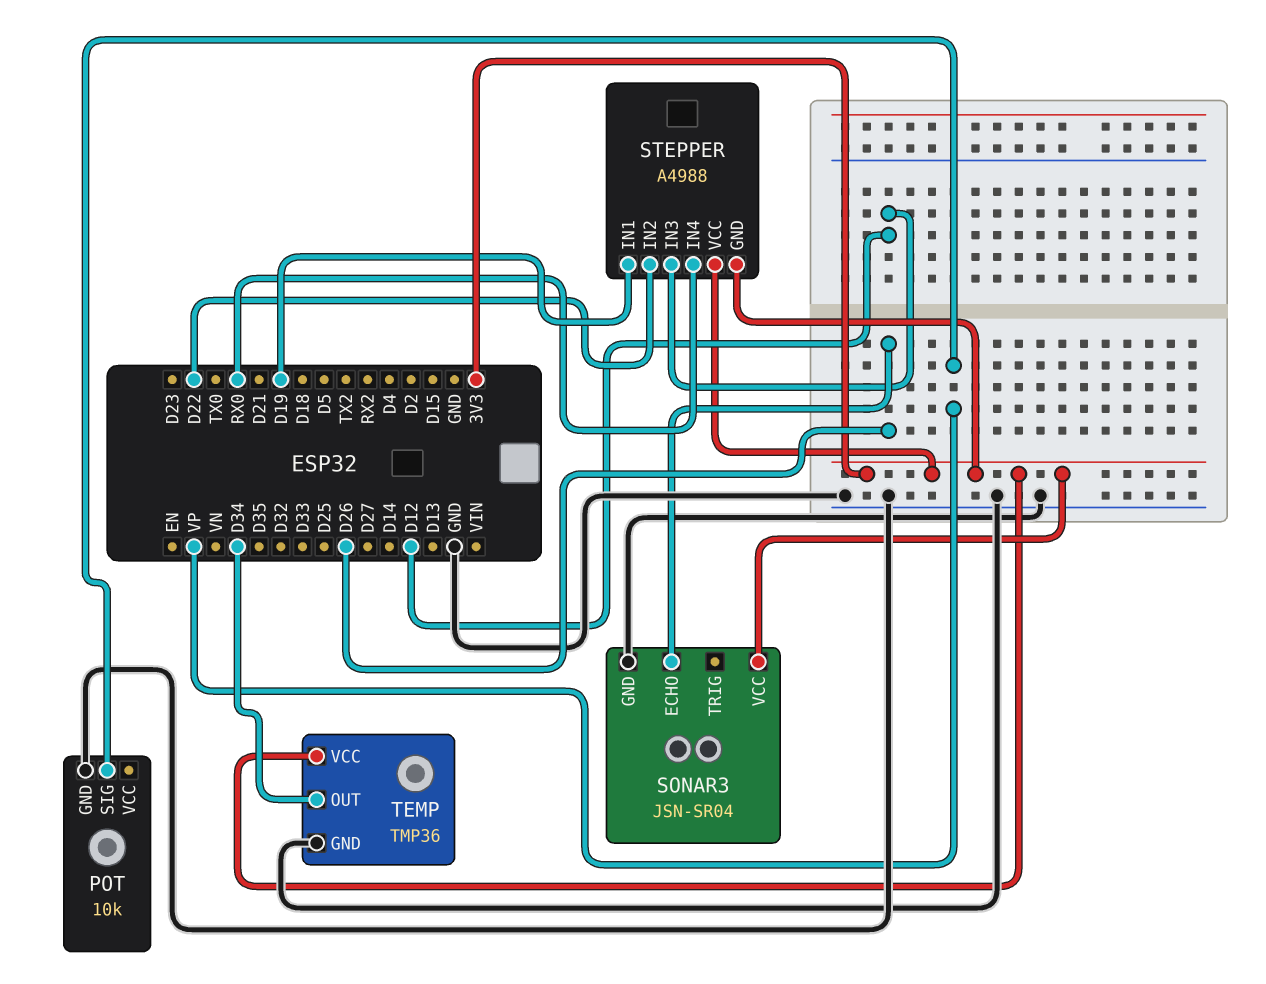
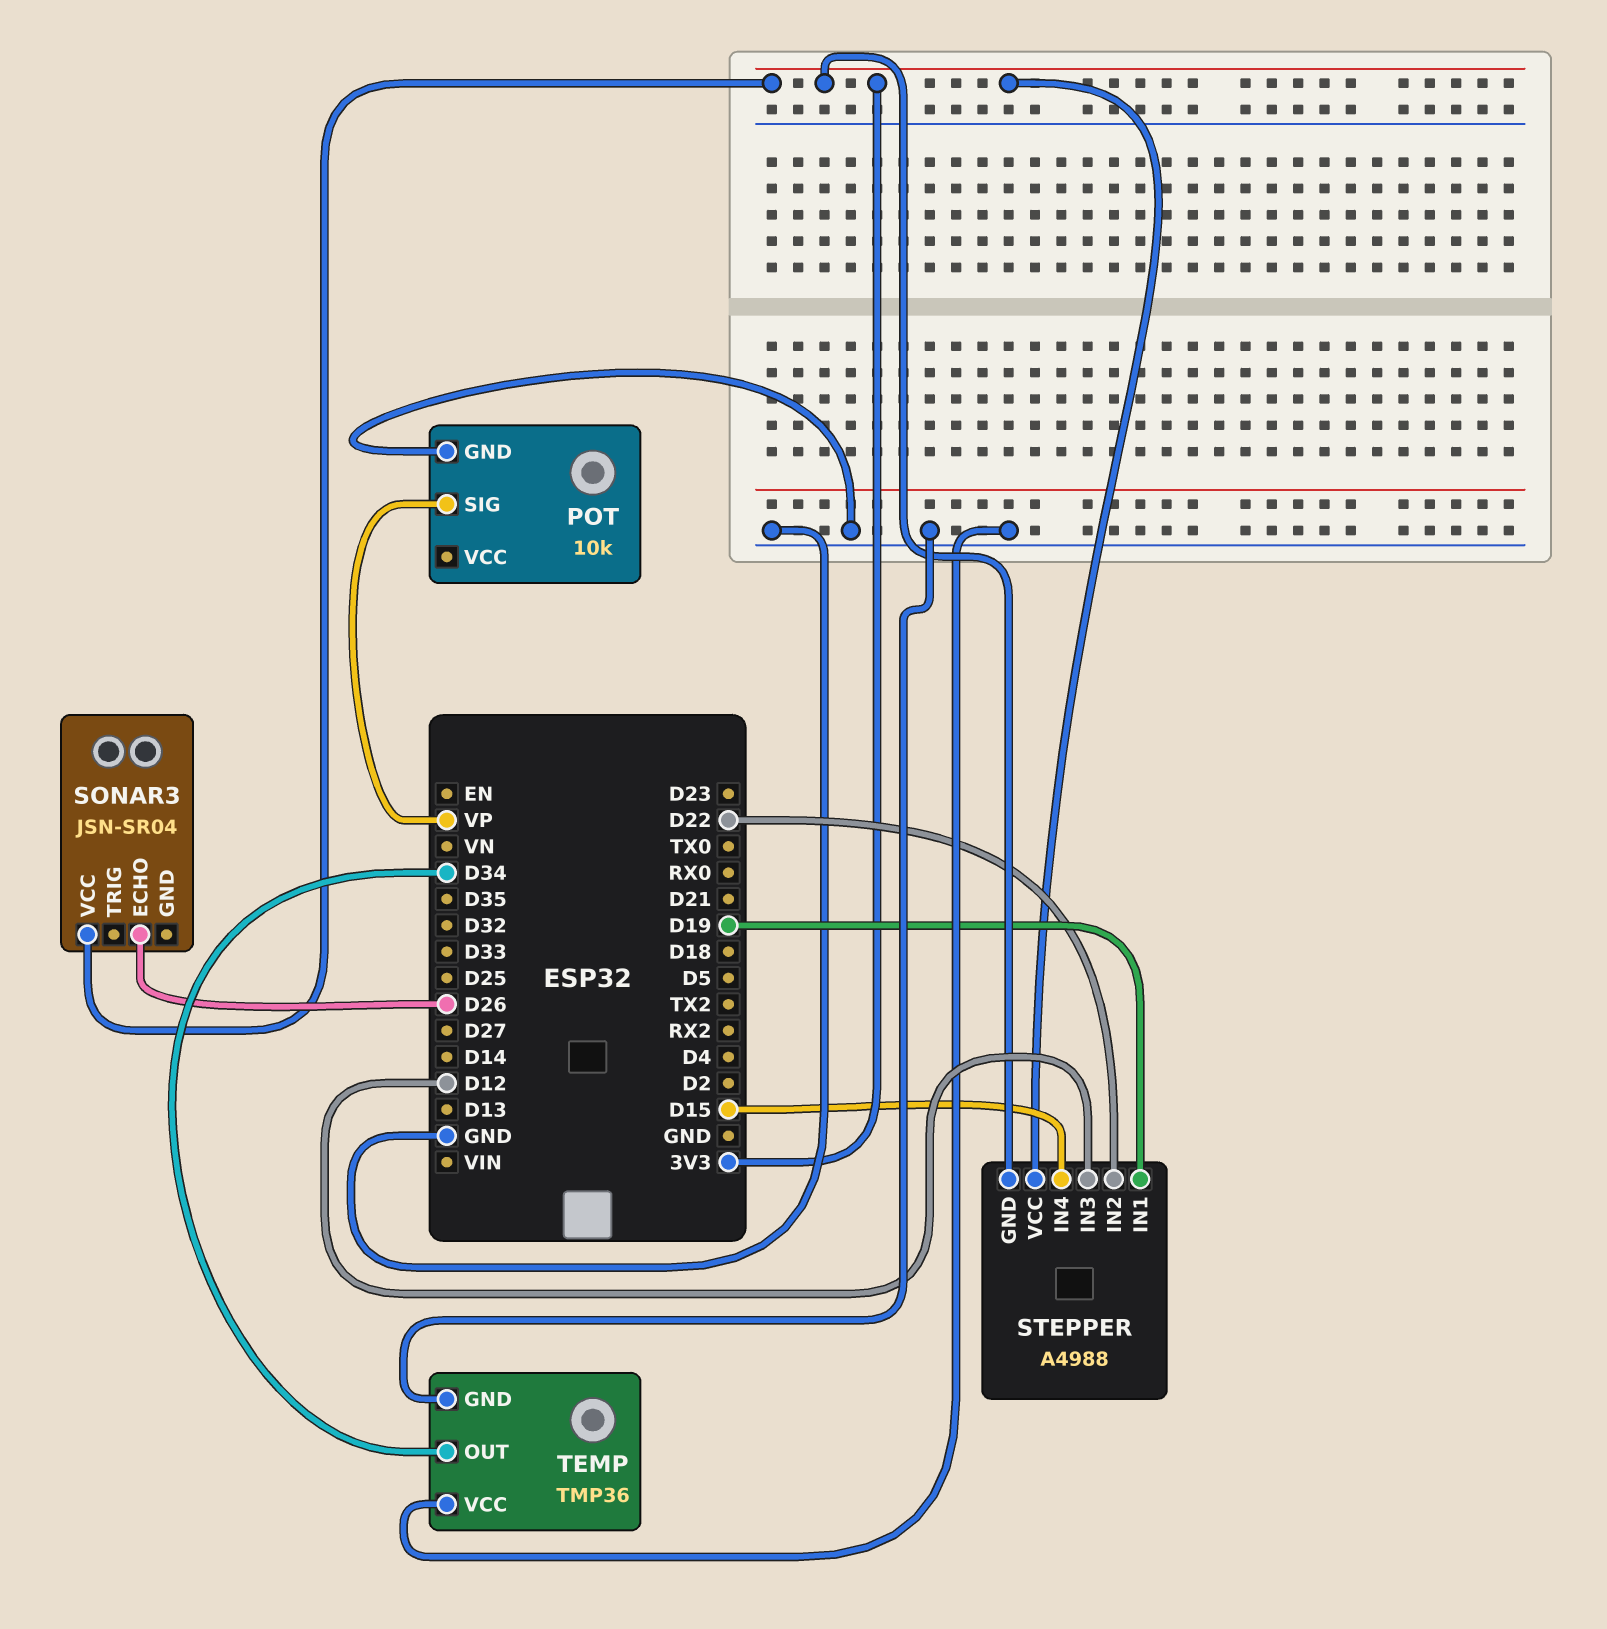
SONAR3 pin GND: GND -> none
STEPPER pin IN4: RX0 -> D15
TEMP pin VCC: 3V3 -> GND

